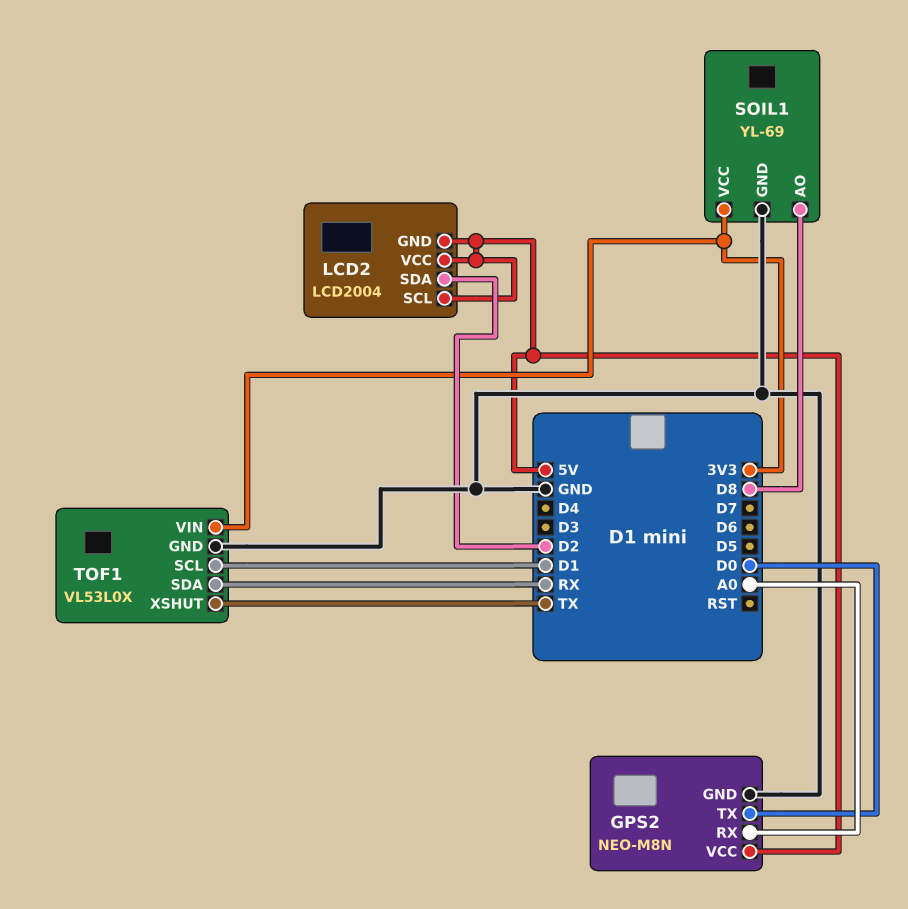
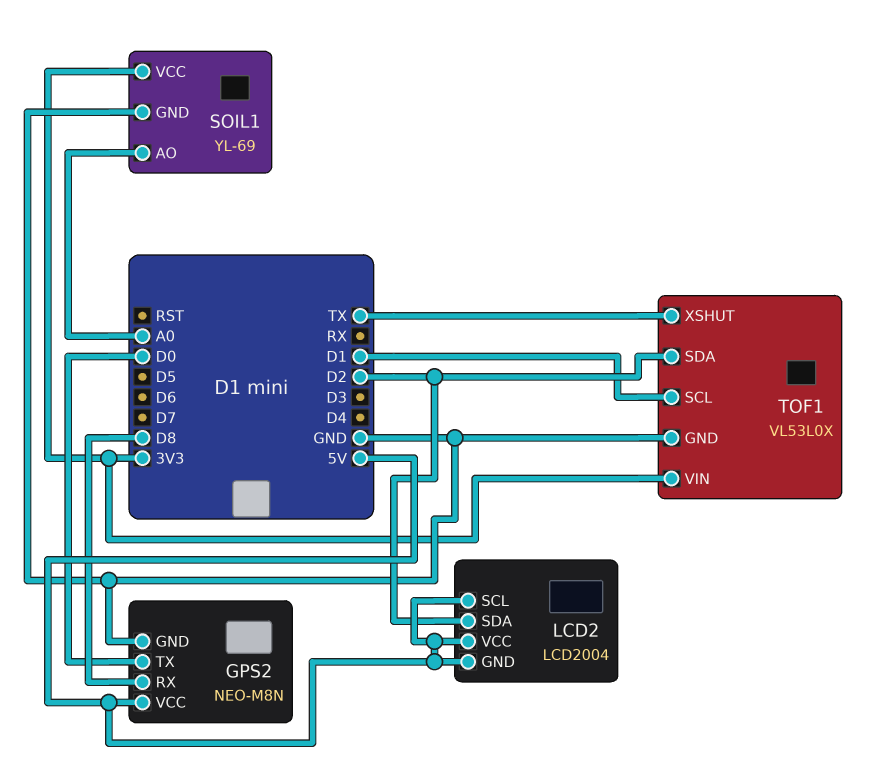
GPS2 pin RX: A0 -> D8
SOIL1 pin AO: D8 -> A0
TOF1 pin SDA: RX -> D2

